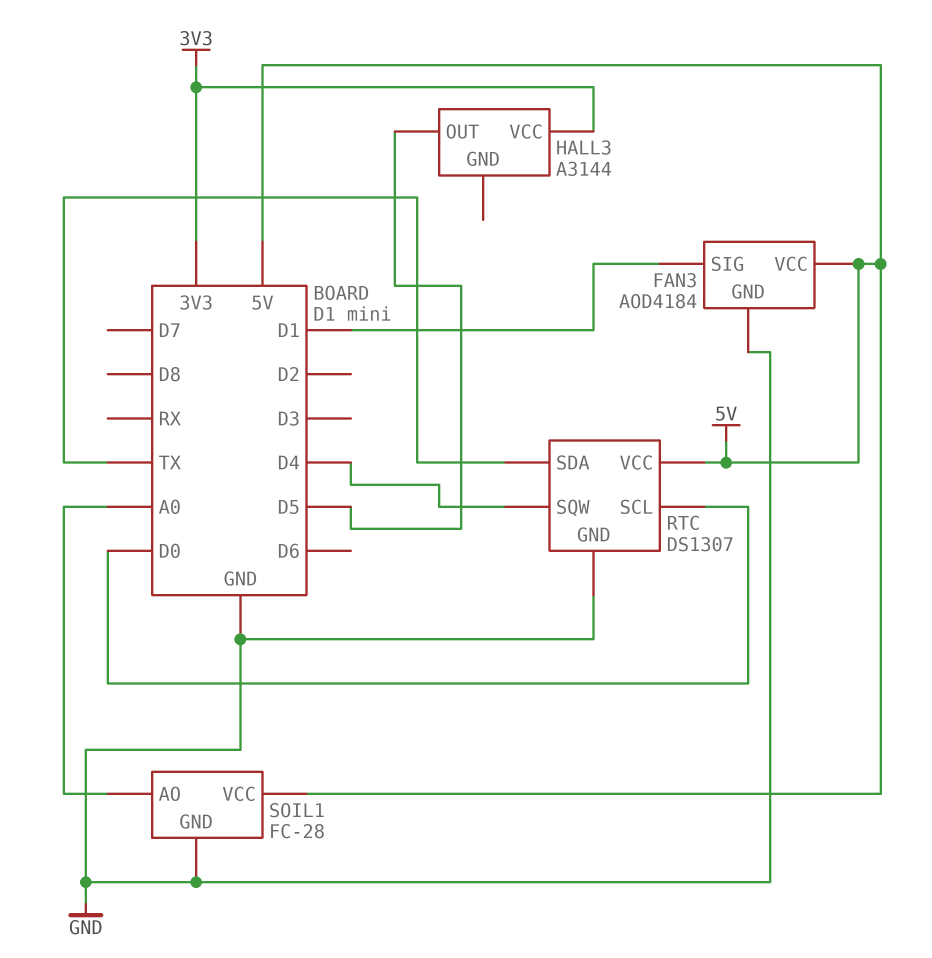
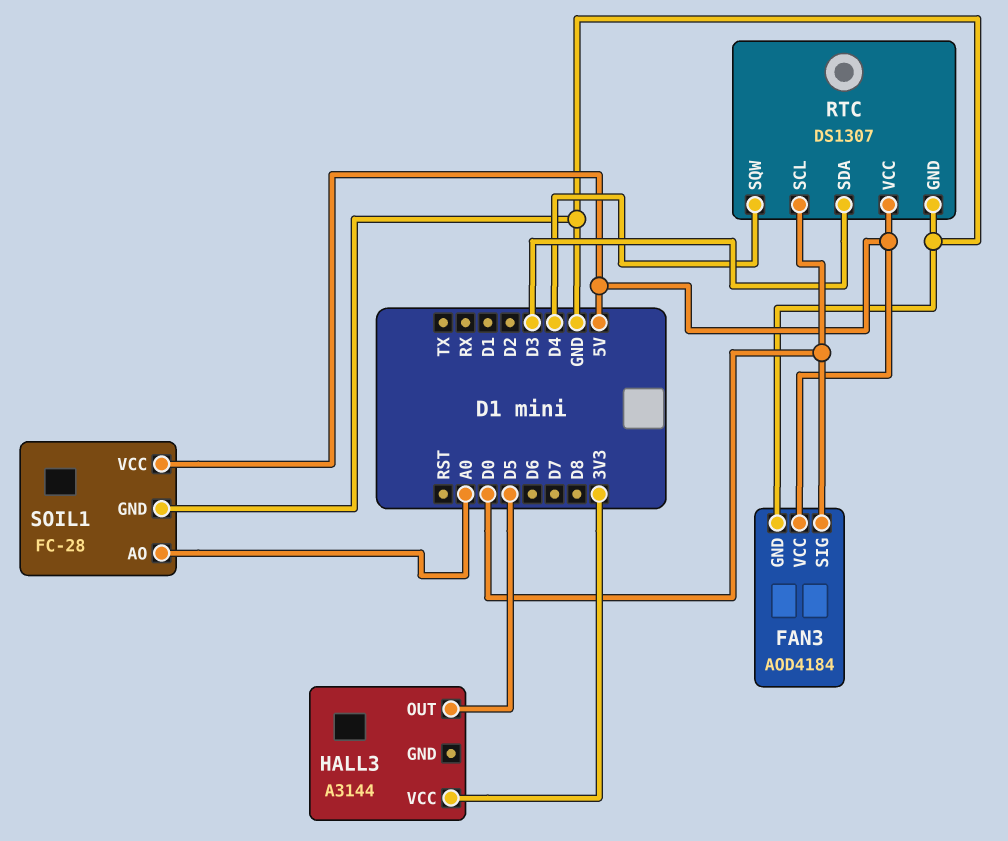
FAN3 pin SIG: D1 -> D0
RTC pin SDA: TX -> D3

